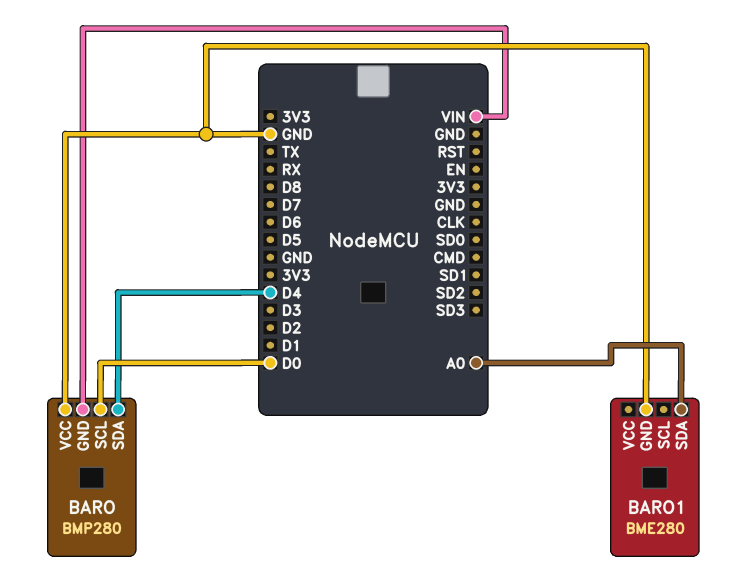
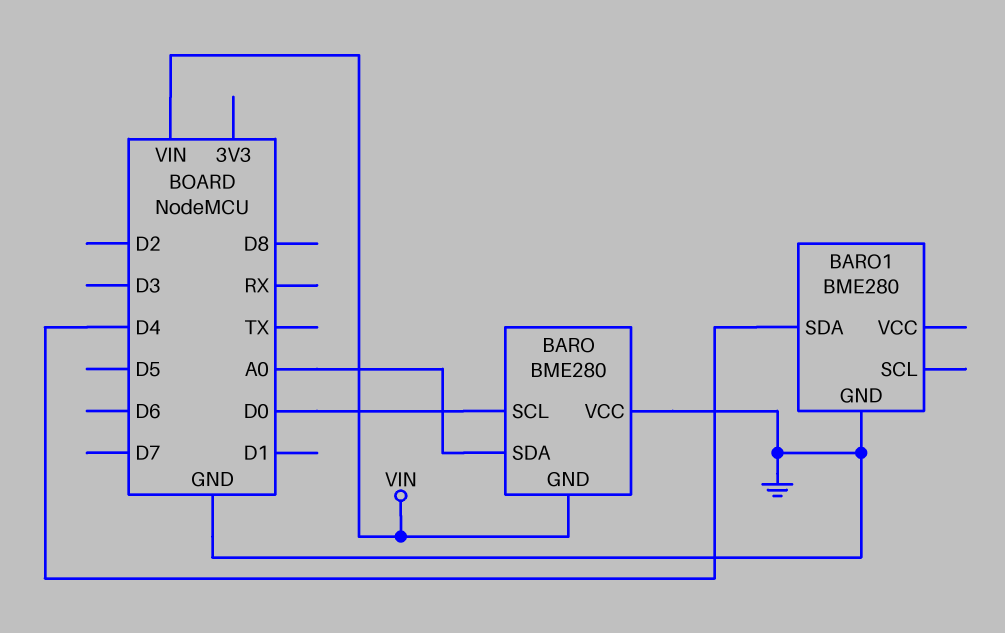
BARO: BMP280 -> BME280
BARO pin SDA: D4 -> A0
BARO1 pin SDA: A0 -> D4

